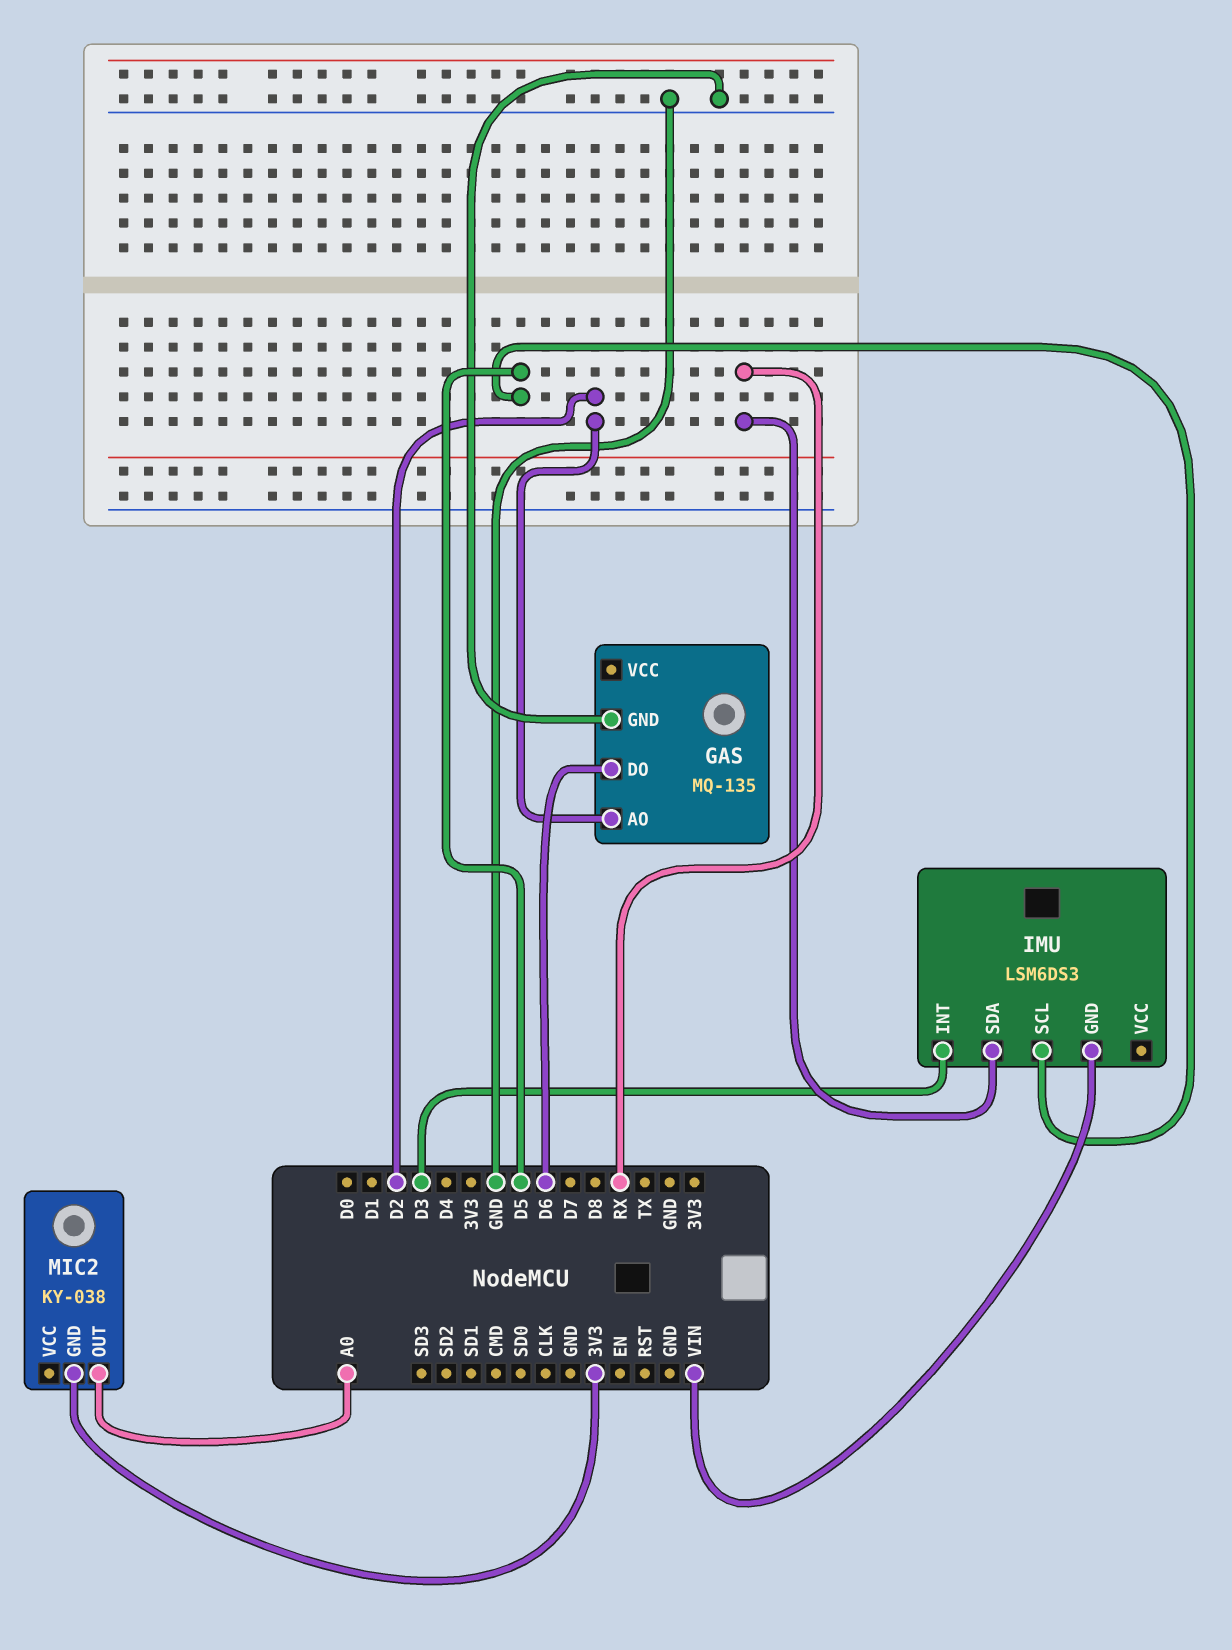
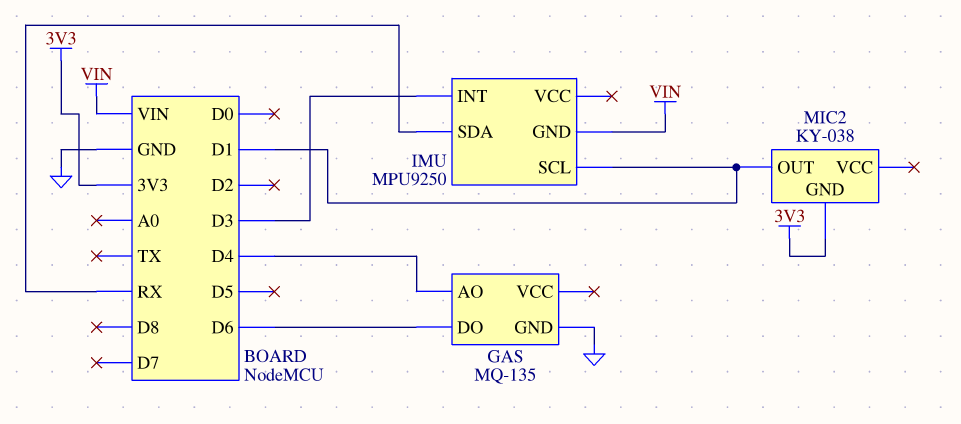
GAS pin AO: D2 -> D4
IMU: LSM6DS3 -> MPU9250
IMU pin SCL: D5 -> D1
MIC2 pin OUT: A0 -> D1

